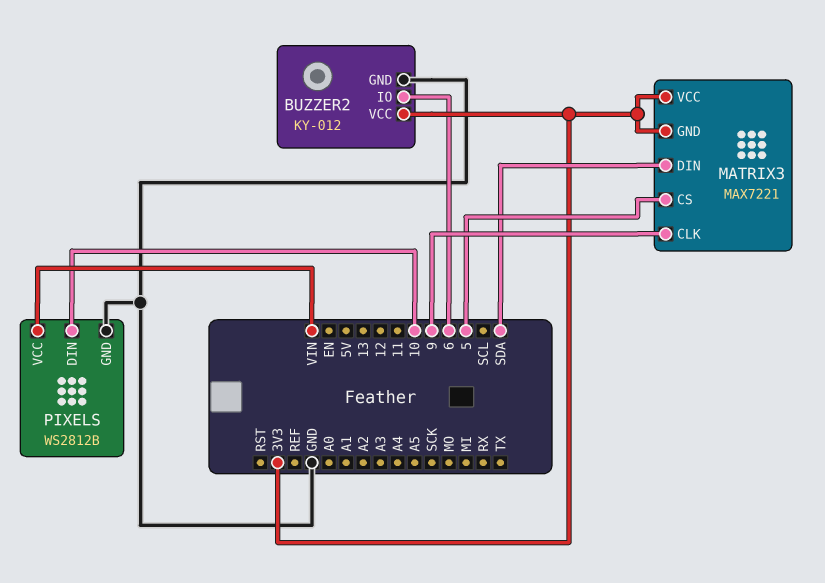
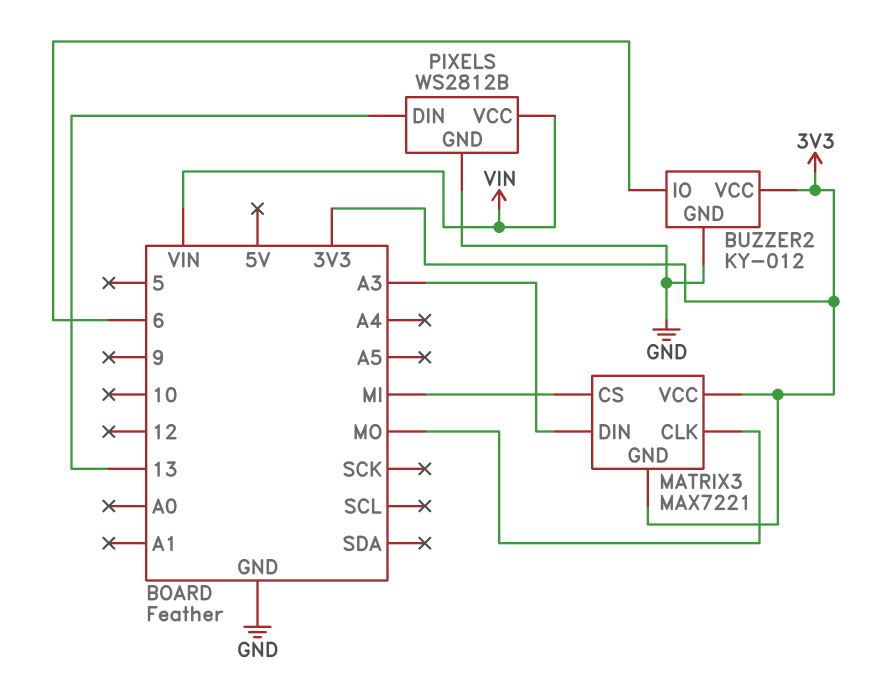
MATRIX3 pin CLK: 9 -> MO
MATRIX3 pin CS: 5 -> MI
MATRIX3 pin DIN: SDA -> A3
PIXELS pin DIN: 10 -> 13

